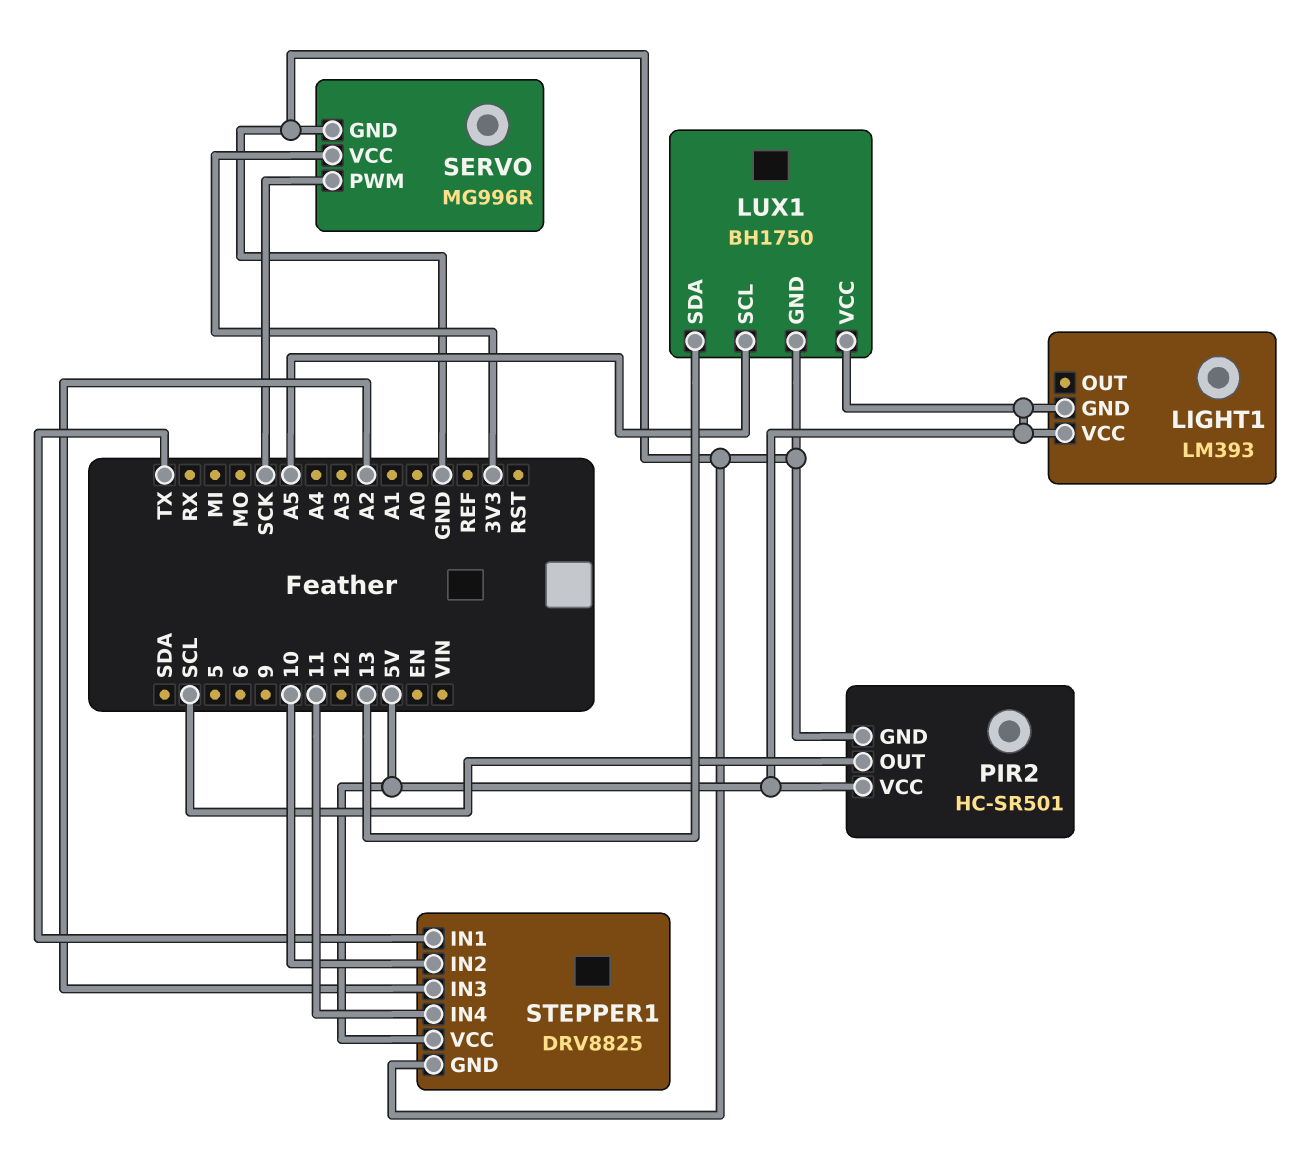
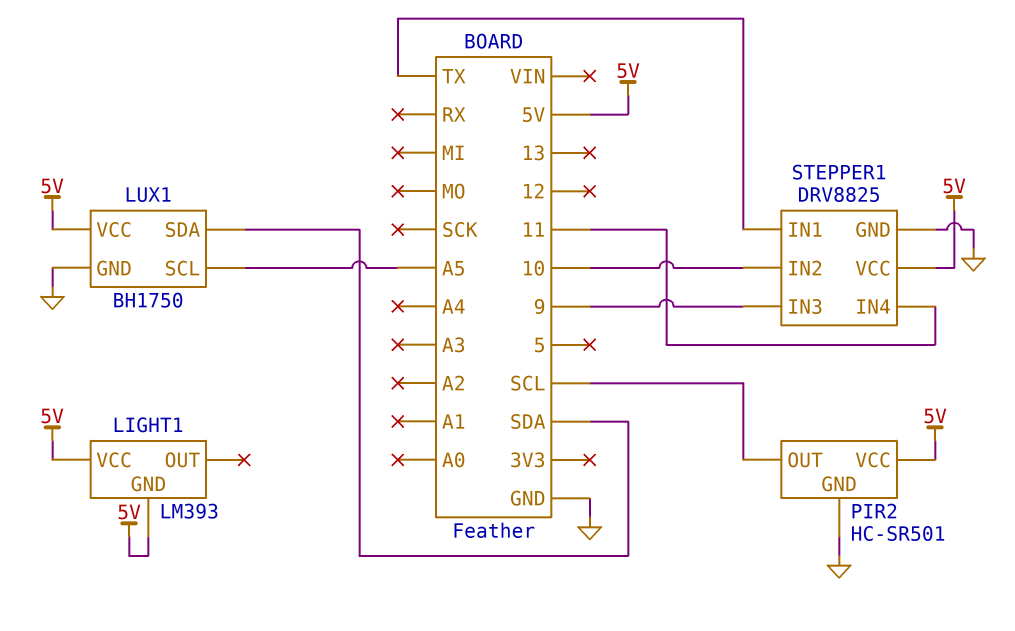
LUX1 pin SDA: 13 -> SDA
SERVO: MG996R -> none
SERVO pin GND: GND -> none
SERVO pin PWM: SCK -> none
SERVO pin VCC: 3V3 -> none
STEPPER1 pin IN3: A2 -> 9

